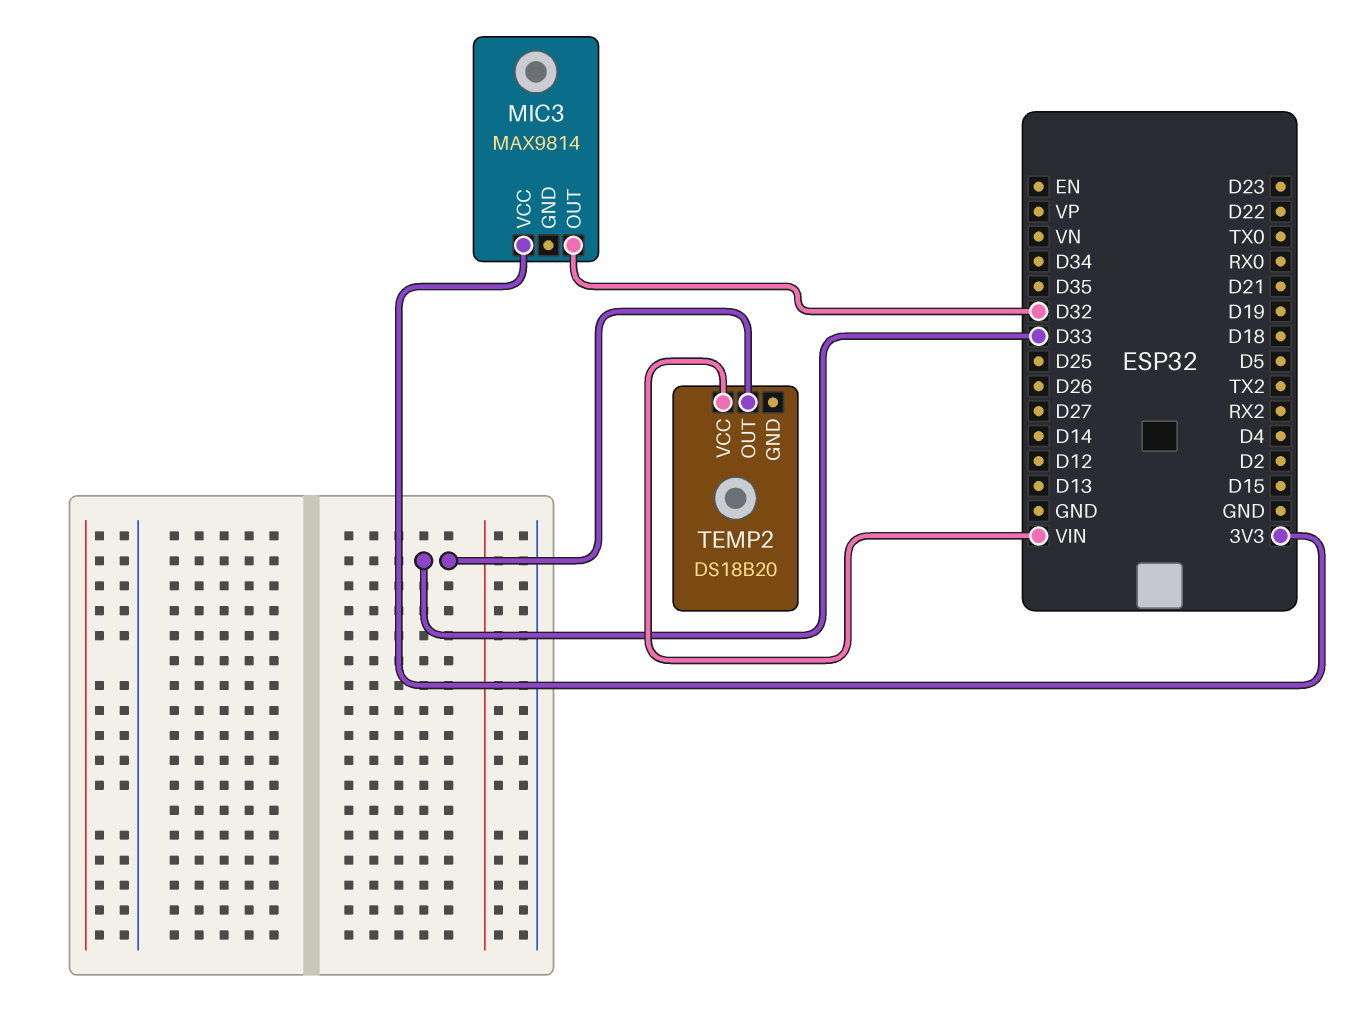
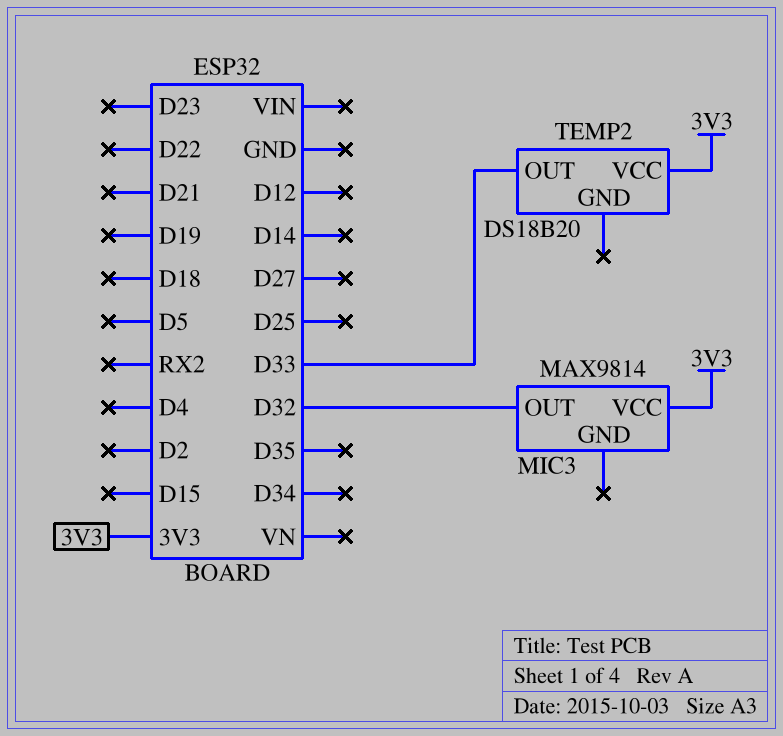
TEMP2 pin VCC: VIN -> 3V3

